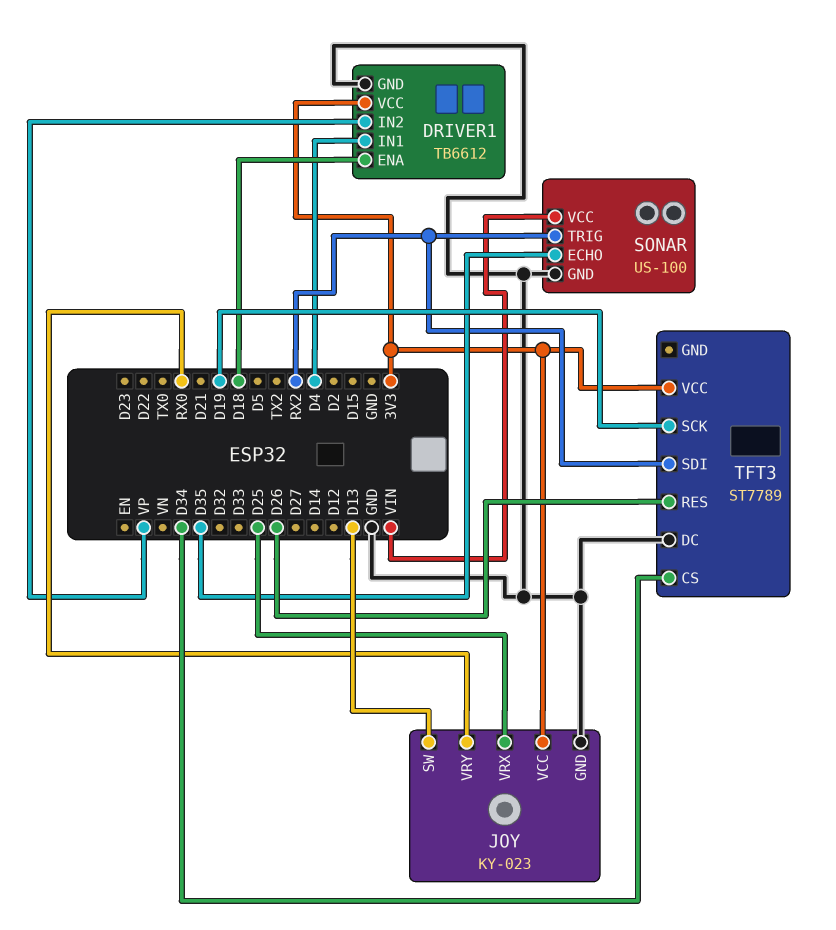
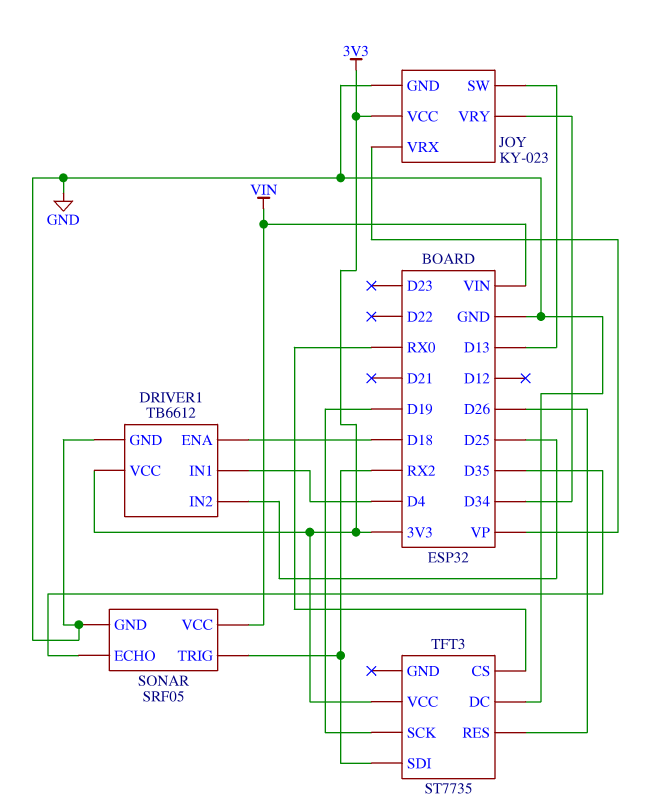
DRIVER1 pin IN2: VP -> D25
JOY pin VRX: D25 -> VP
JOY pin VRY: RX0 -> D34
SONAR: US-100 -> SRF05
TFT3: ST7789 -> ST7735
TFT3 pin CS: D34 -> RX0

